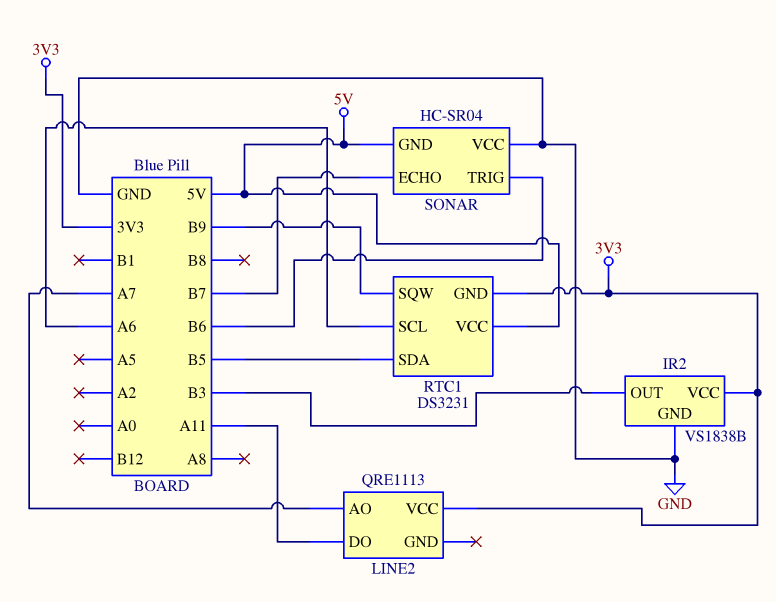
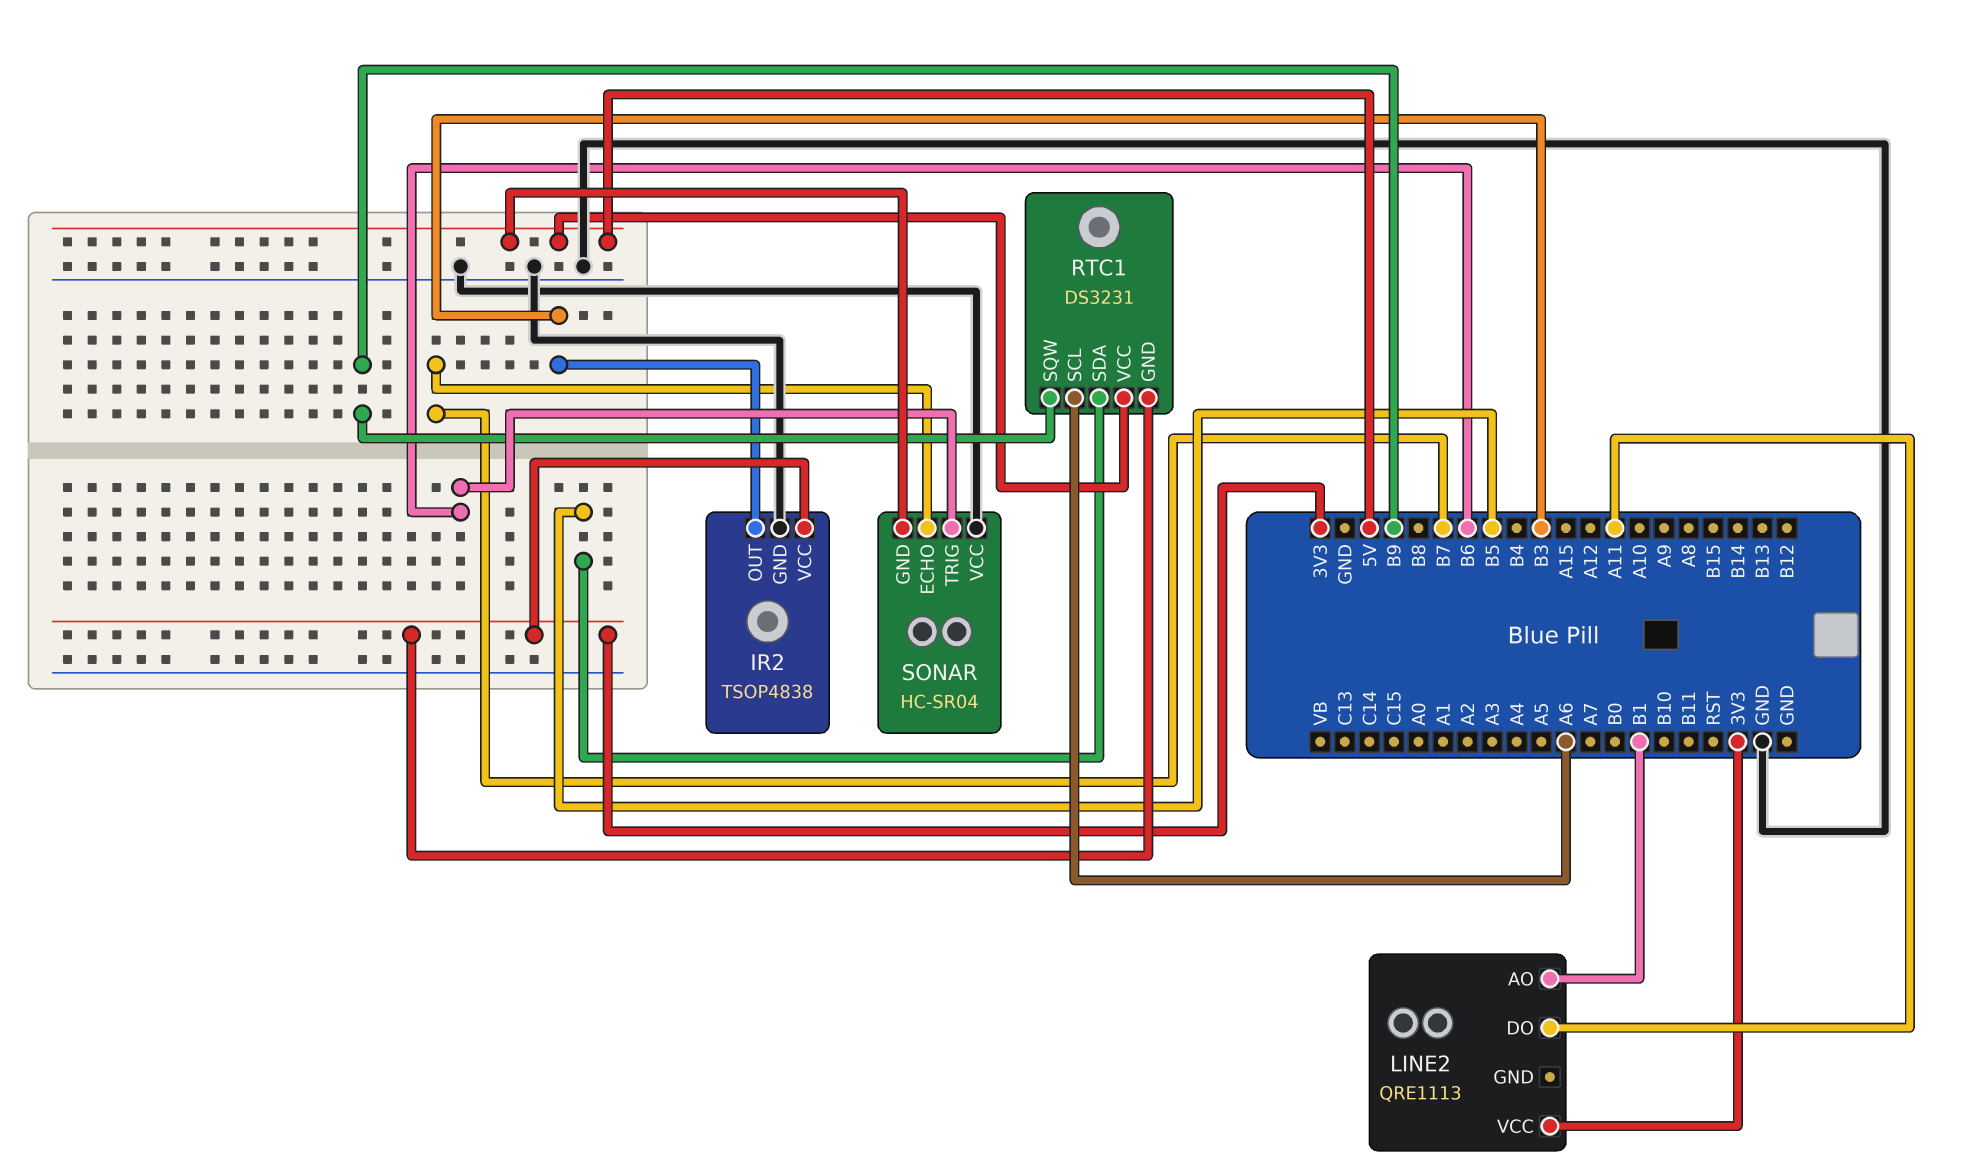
IR2: VS1838B -> TSOP4838
LINE2 pin AO: A7 -> B1

